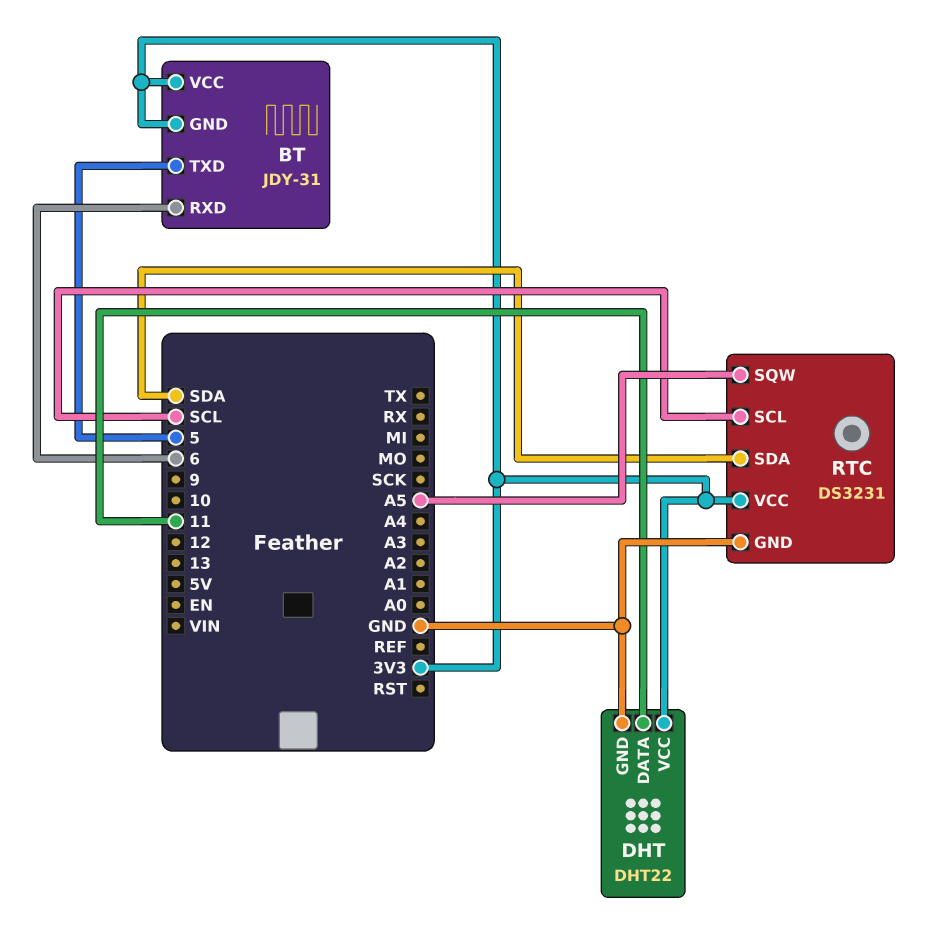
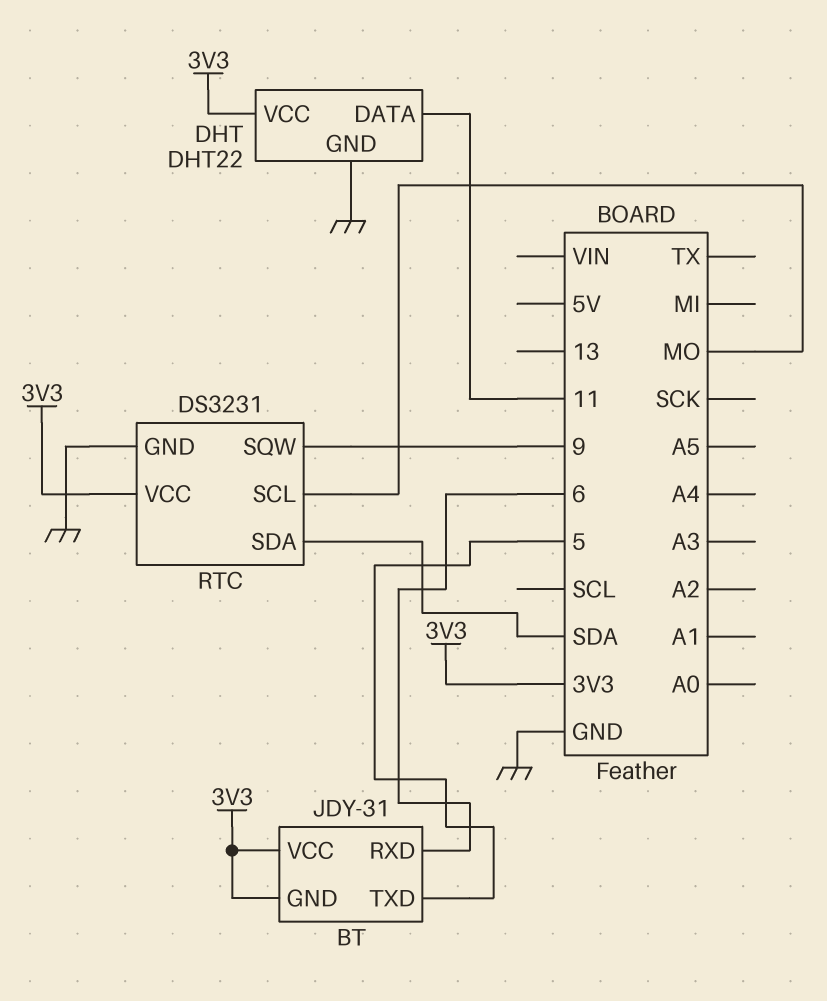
RTC pin SCL: SCL -> MO
RTC pin SQW: A5 -> 9

